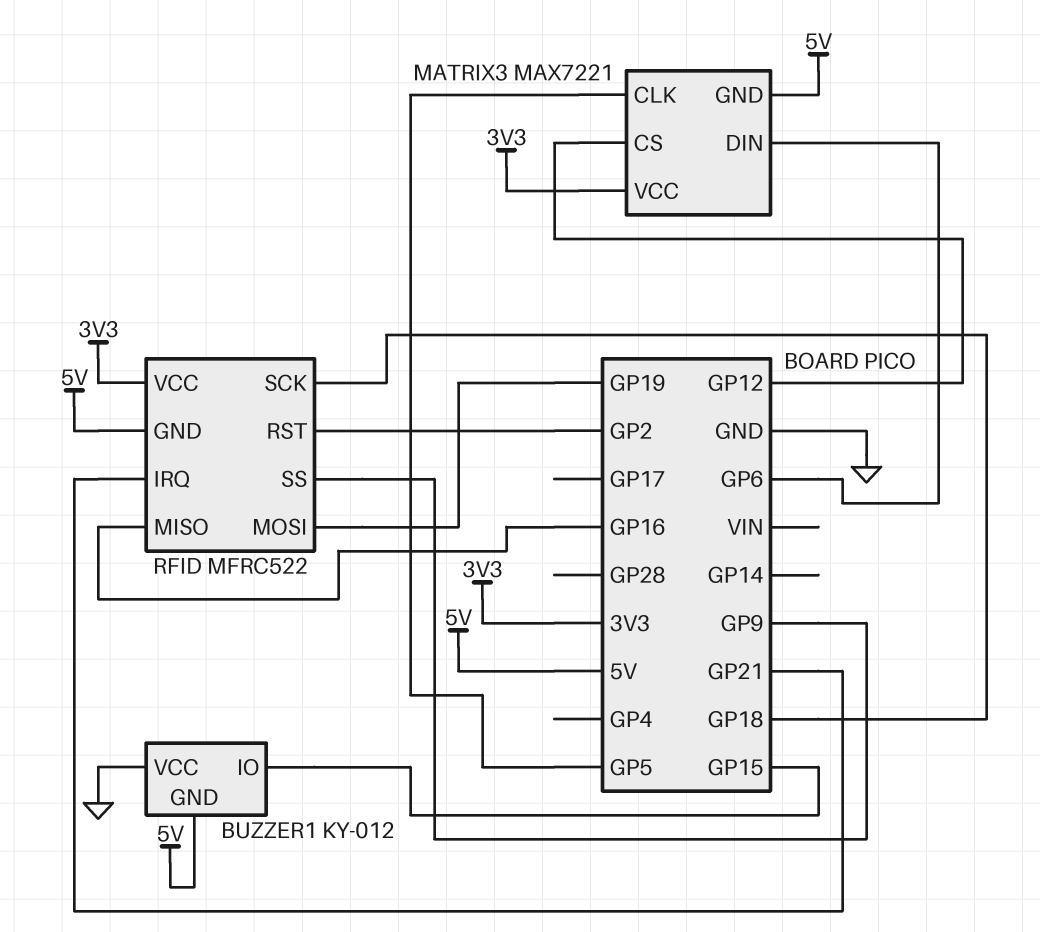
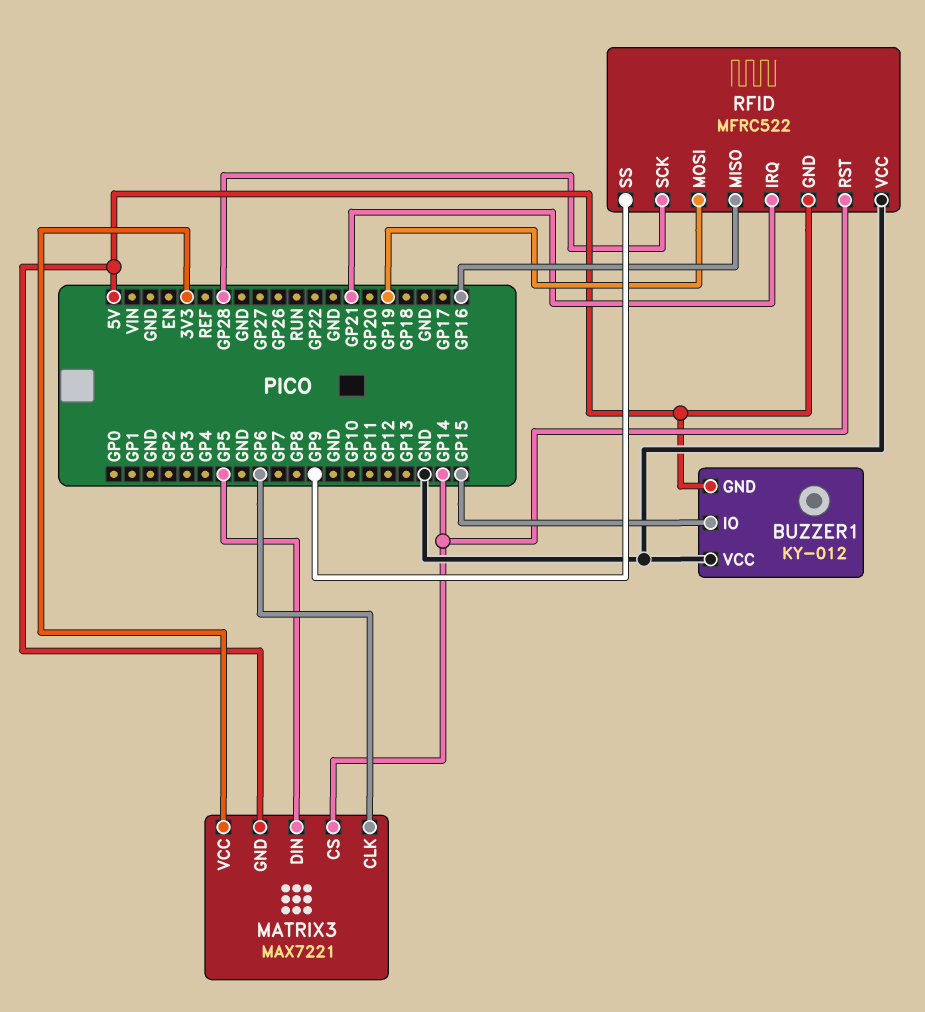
MATRIX3 pin CLK: GP5 -> GP6
MATRIX3 pin CS: GP12 -> GP14
MATRIX3 pin DIN: GP6 -> GP5
RFID pin RST: GP2 -> GP14
RFID pin SCK: GP18 -> GP28
RFID pin VCC: 3V3 -> GND

